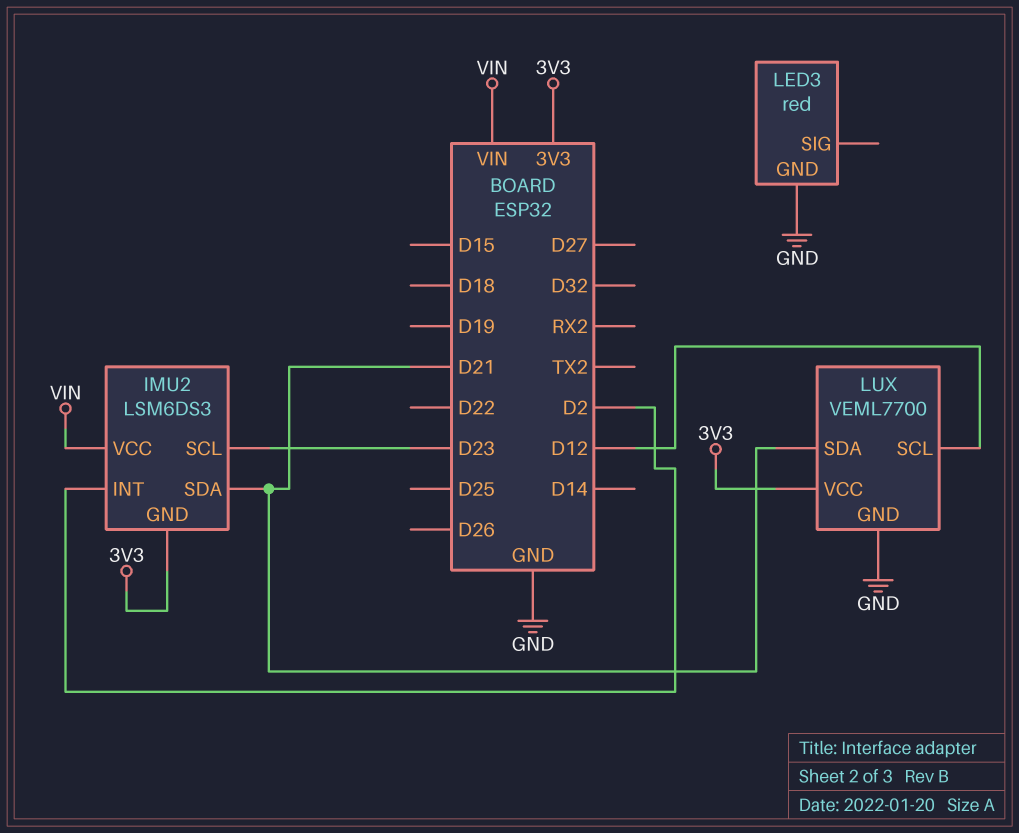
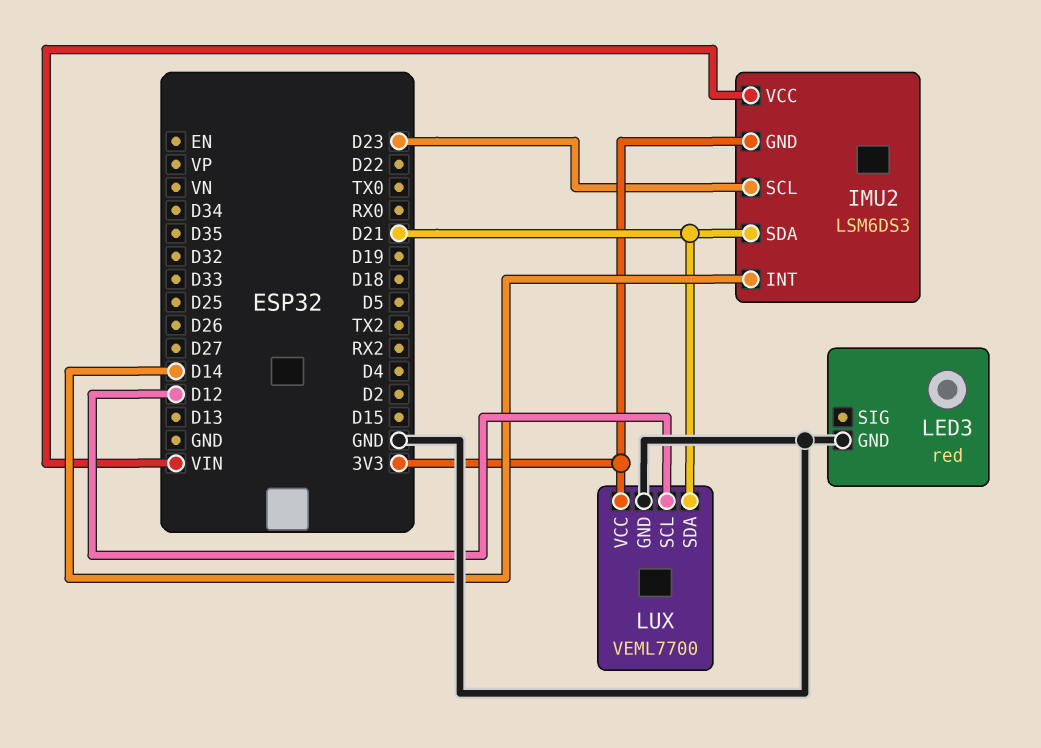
IMU2 pin INT: D2 -> D14

